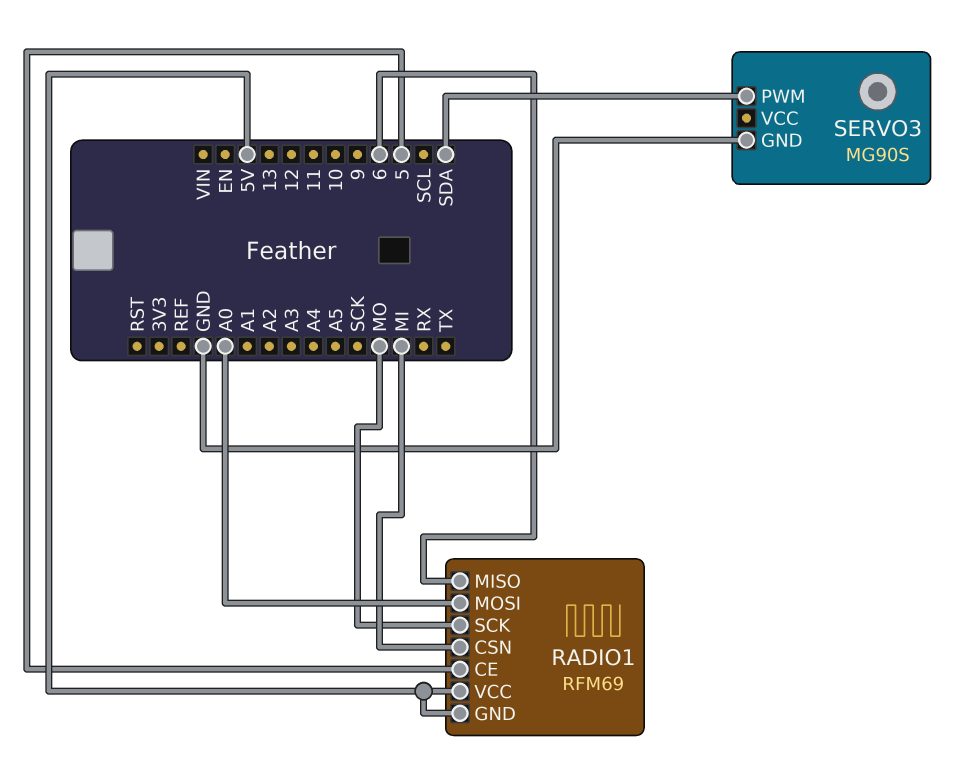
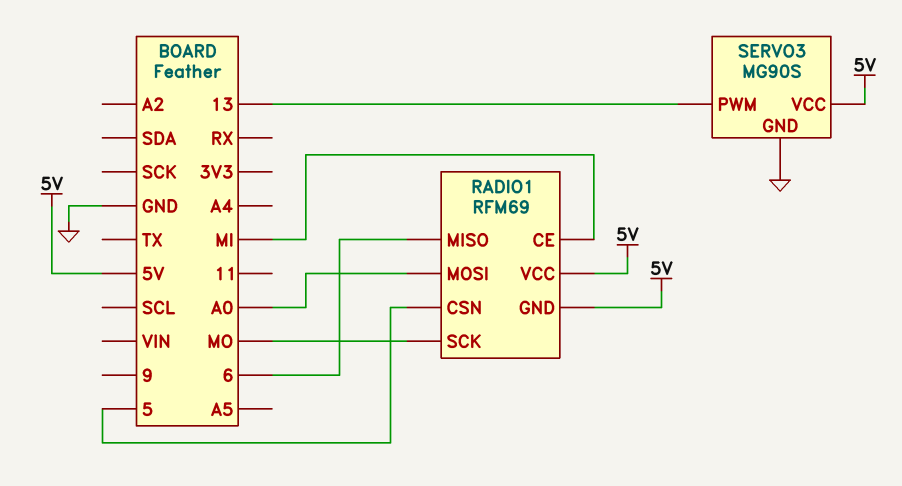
RADIO1 pin CE: 5 -> MI
RADIO1 pin CSN: MI -> 5
SERVO3 pin PWM: SDA -> 13
SERVO3 pin VCC: none -> 5V

